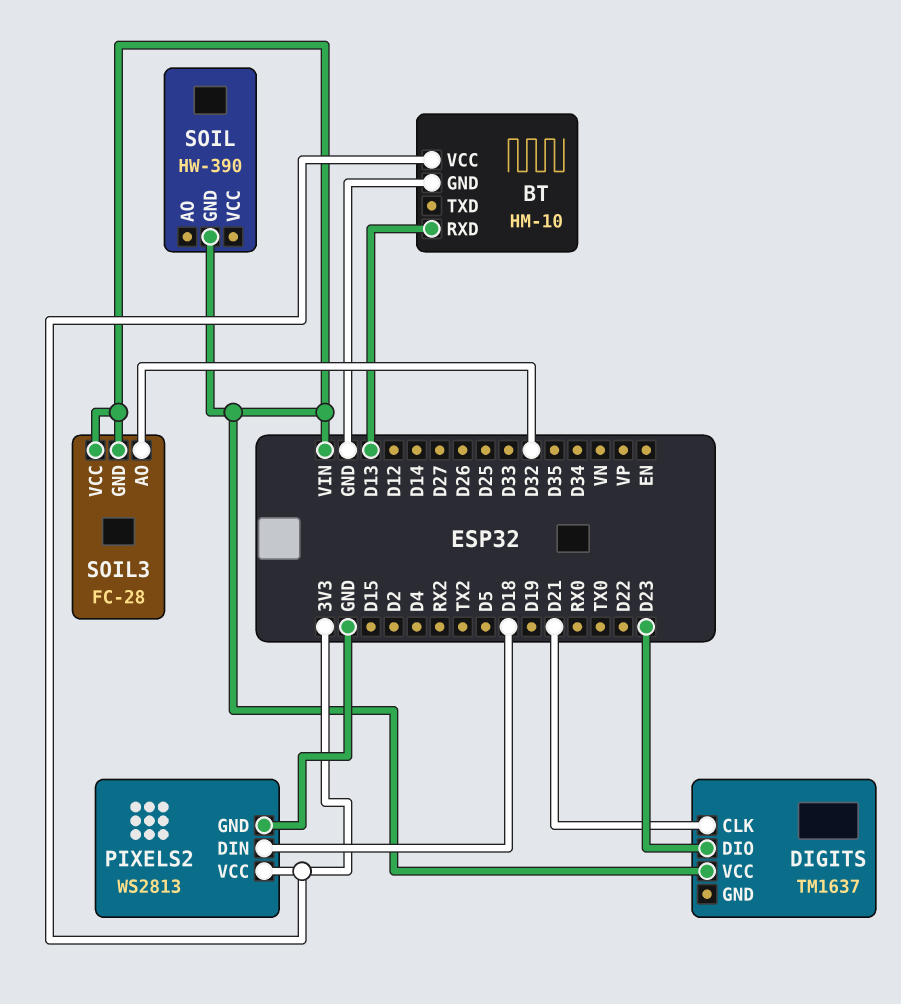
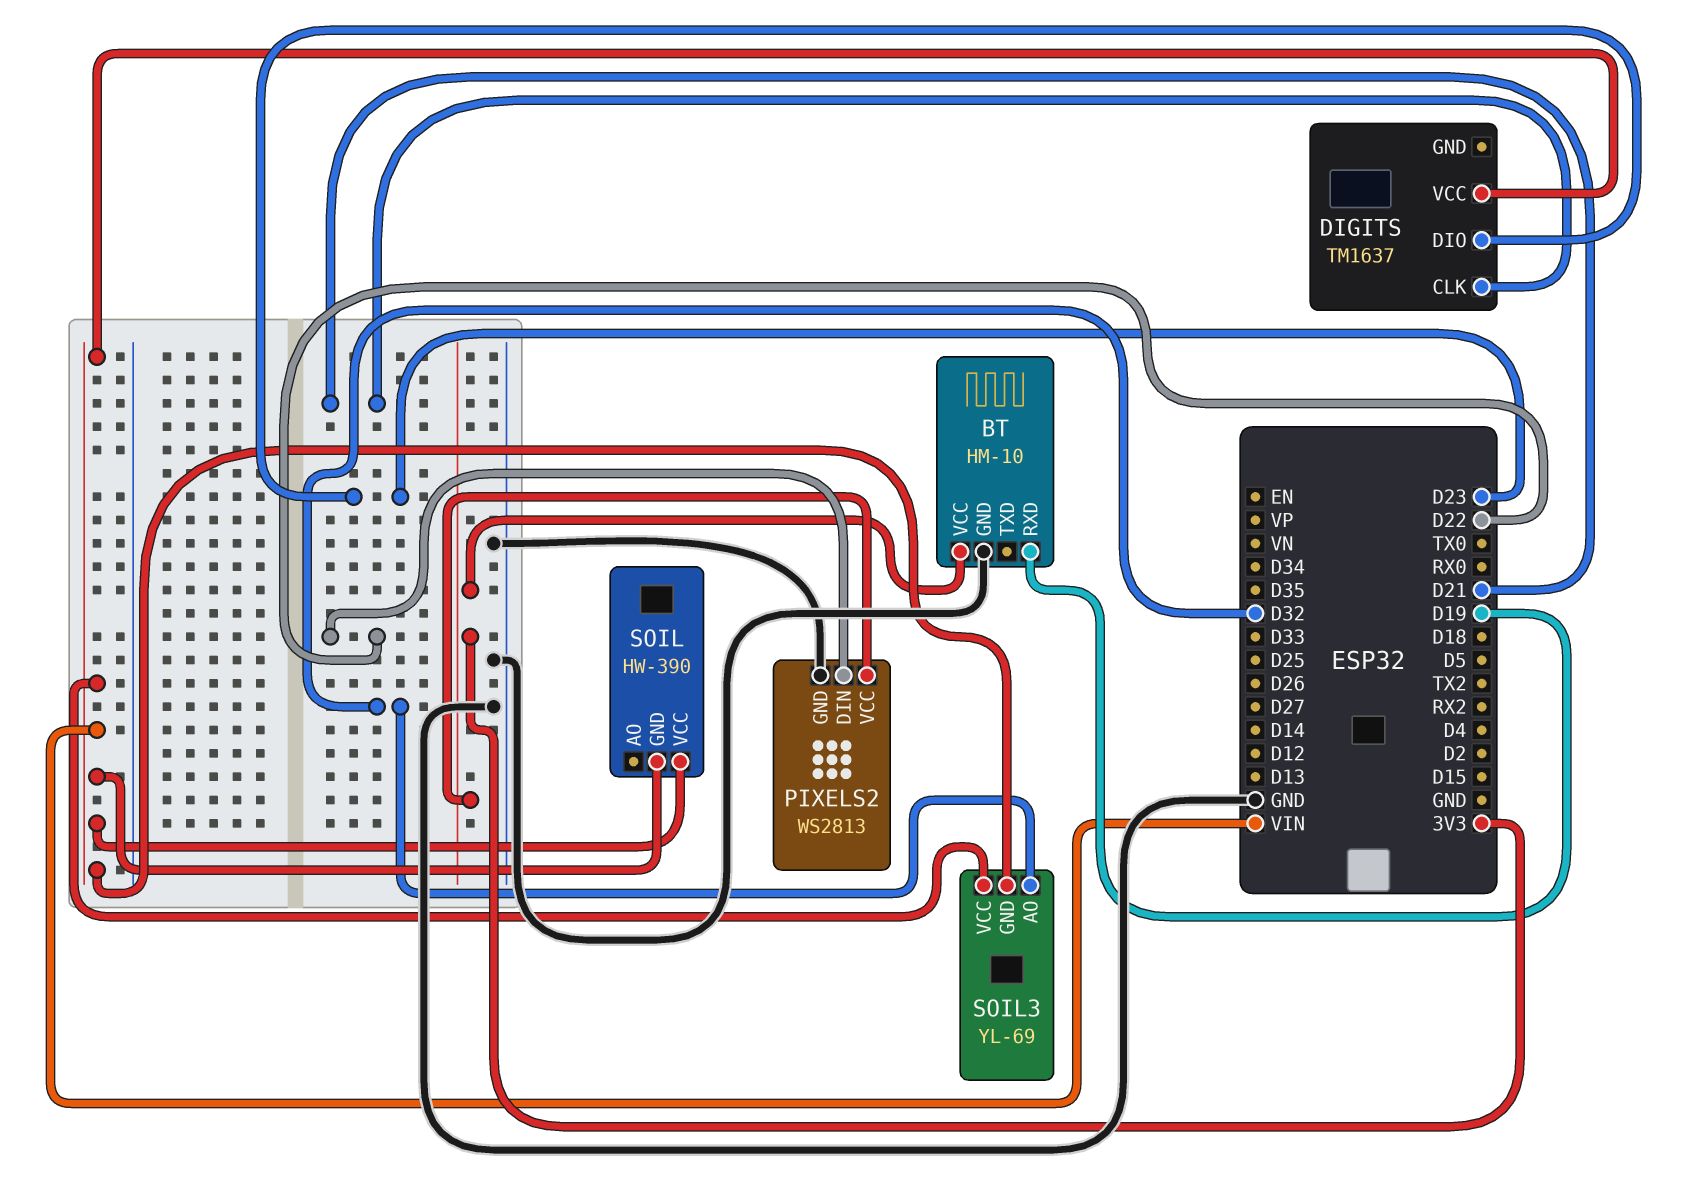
BT pin RXD: D13 -> D19
PIXELS2 pin DIN: D18 -> D22
SOIL pin VCC: none -> VIN
SOIL3: FC-28 -> YL-69

